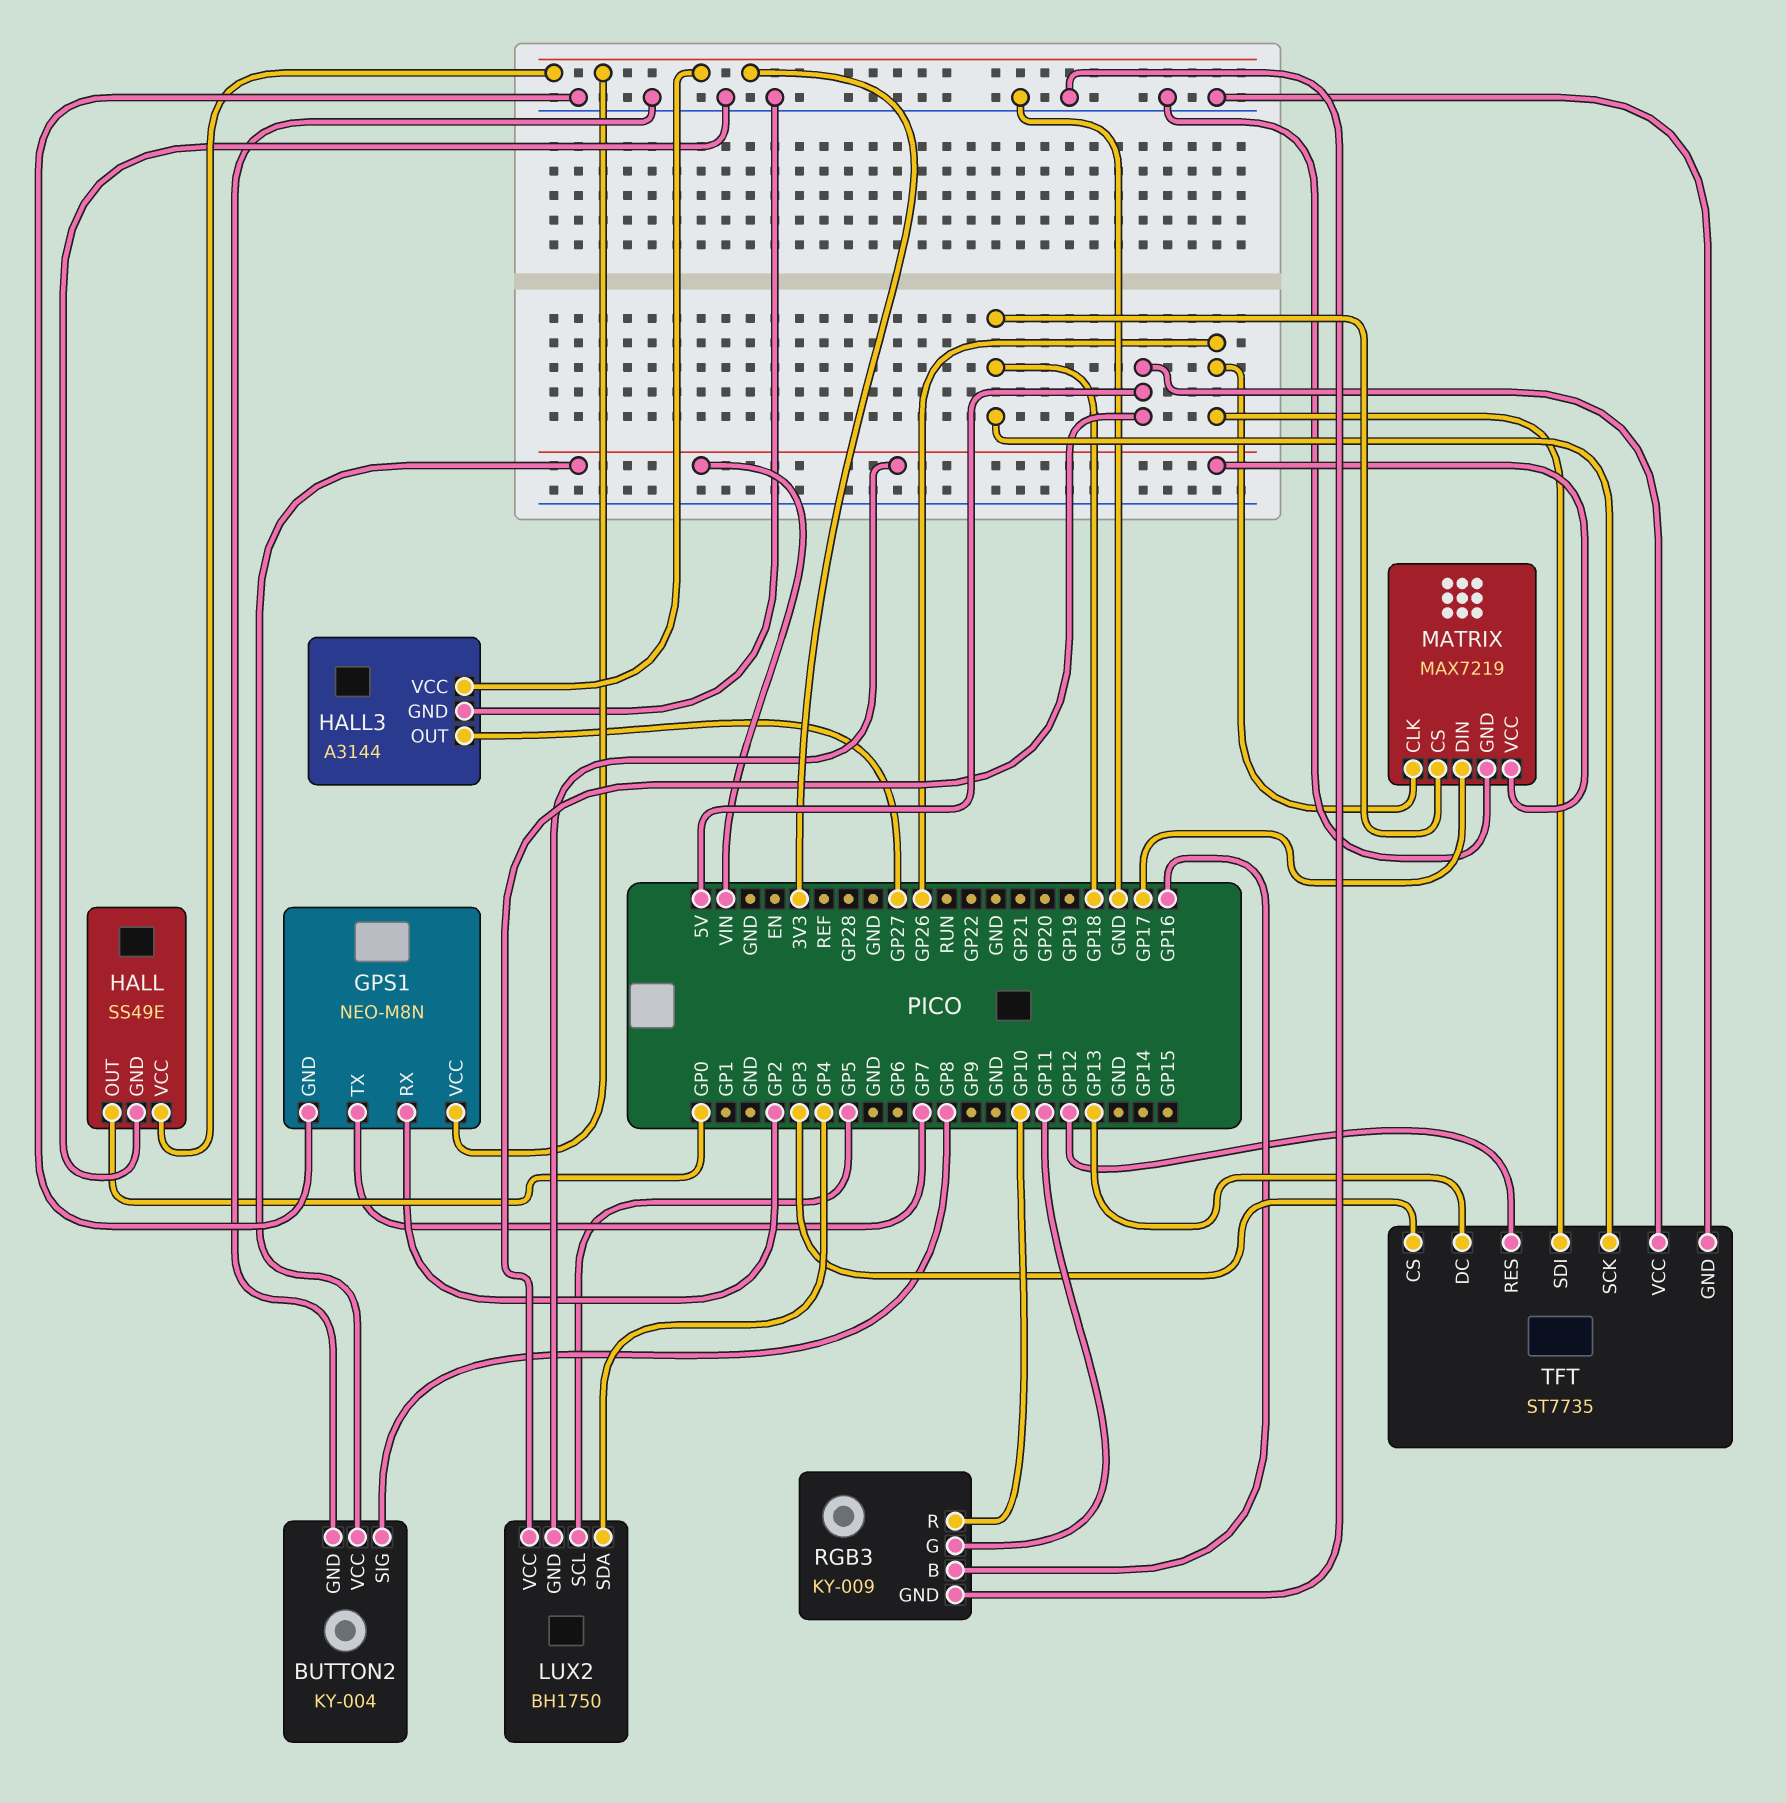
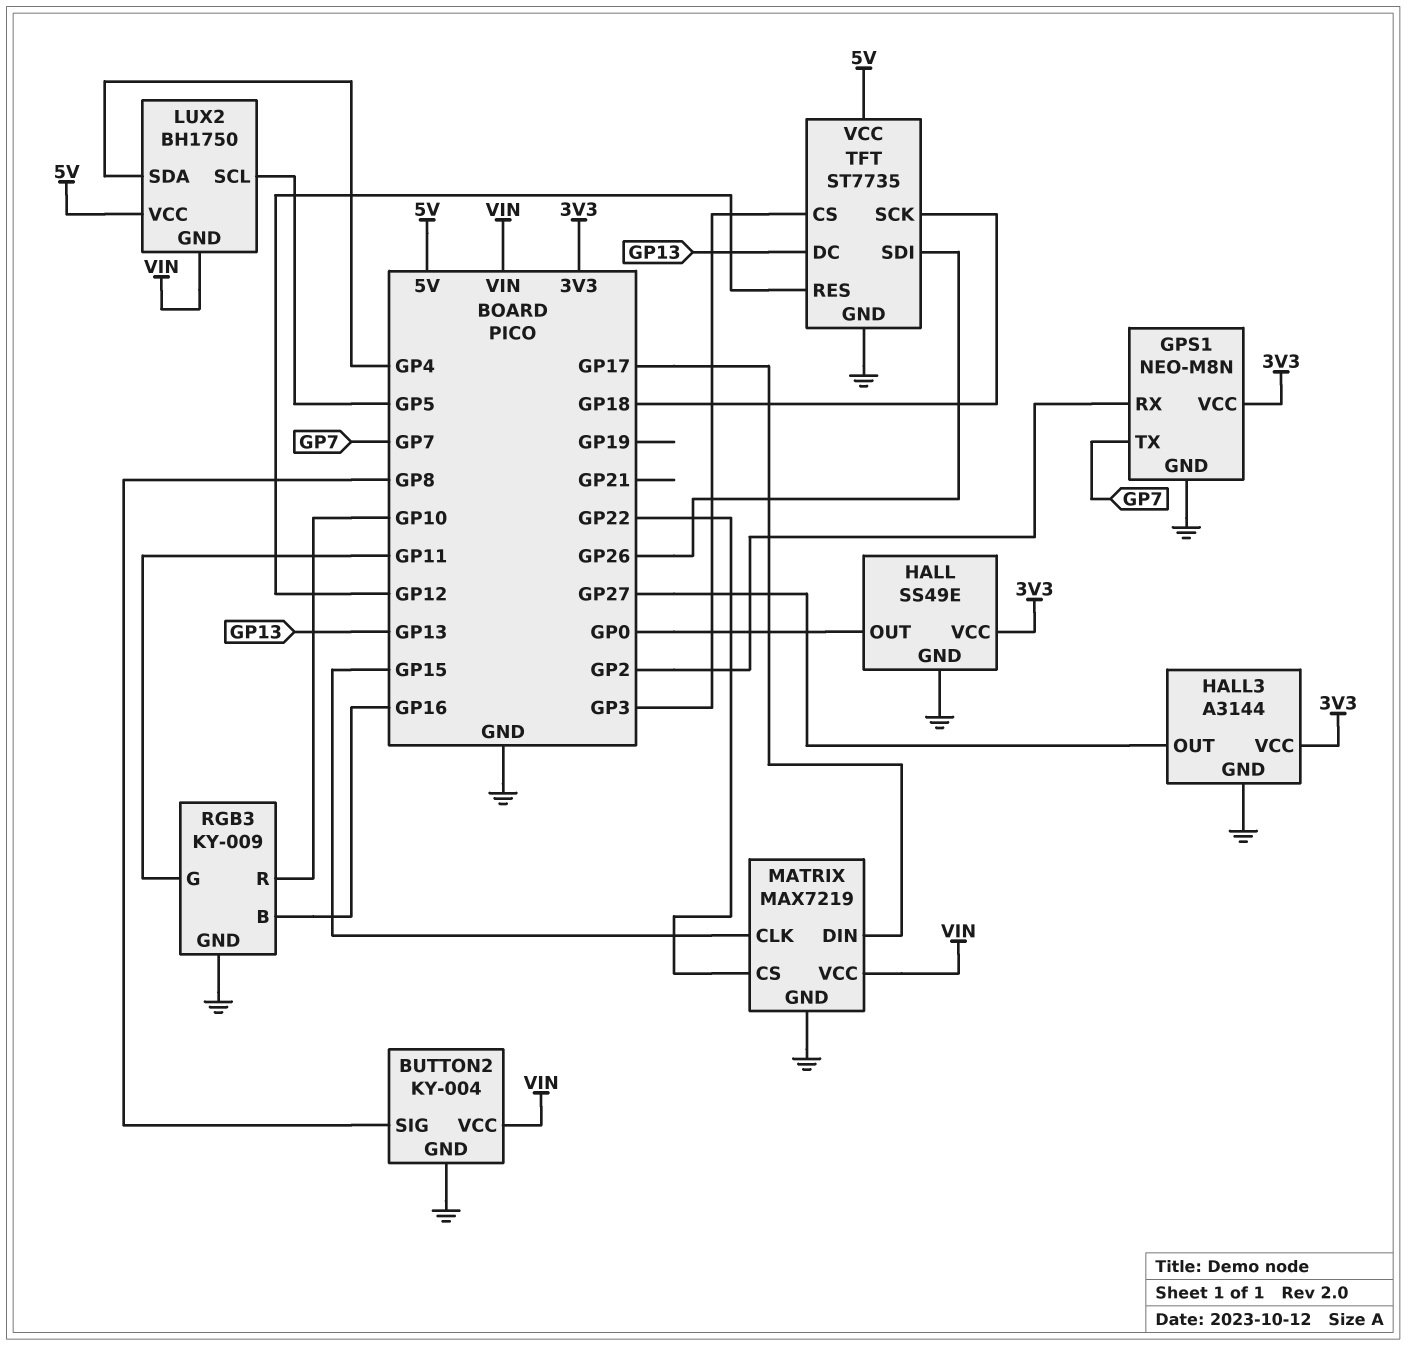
MATRIX pin CLK: GP26 -> GP15
MATRIX pin CS: GP18 -> GP22

